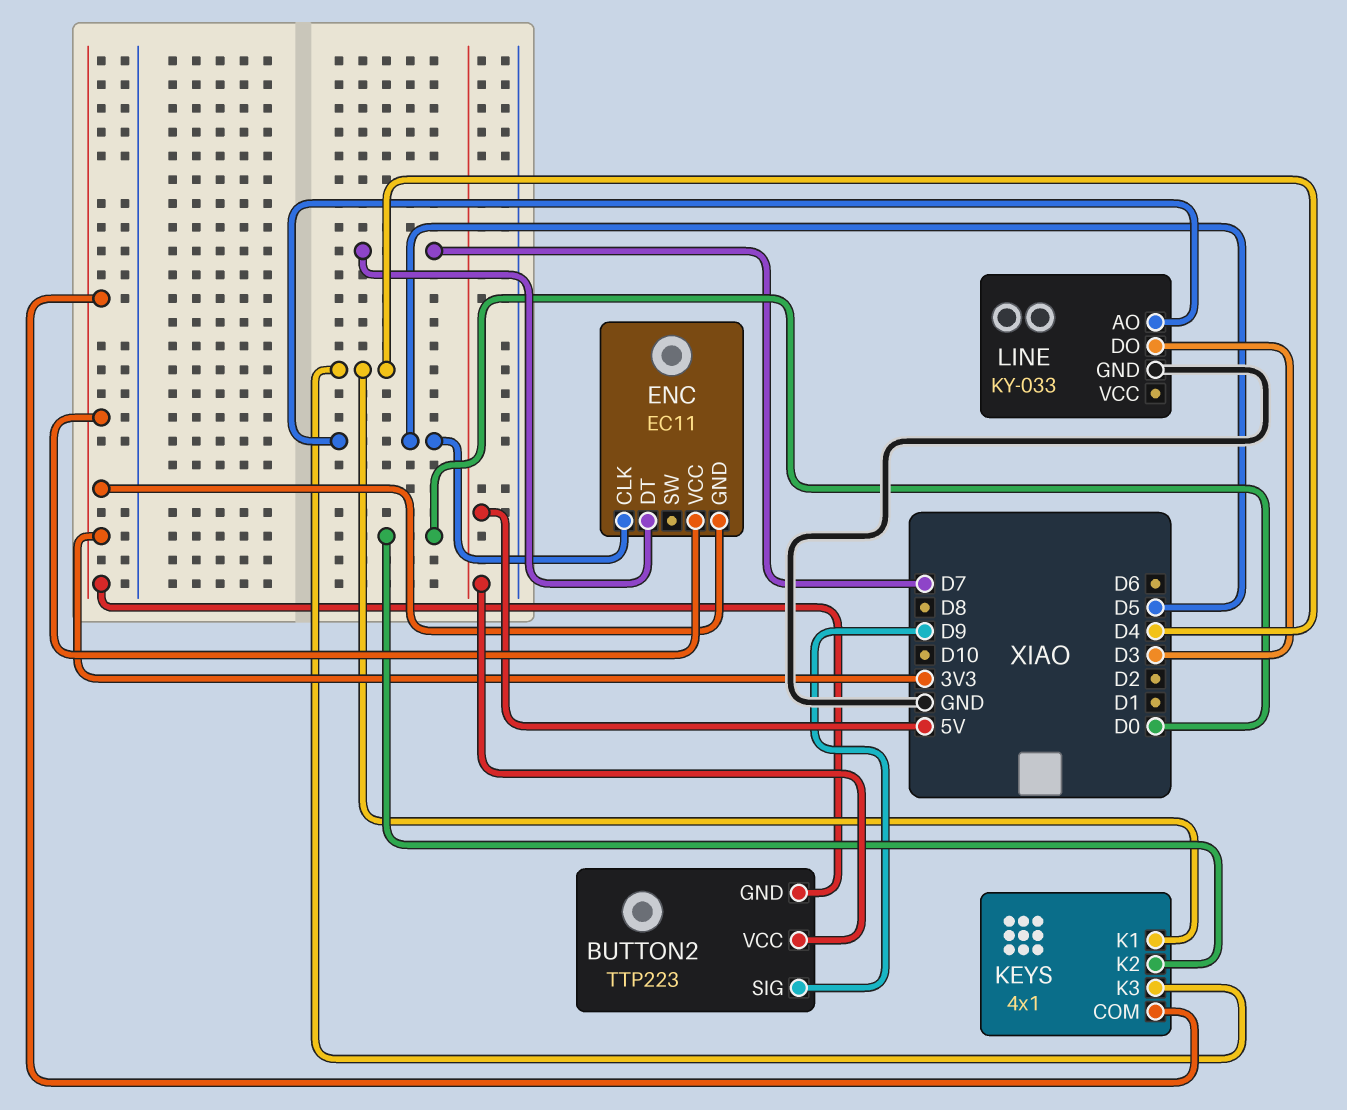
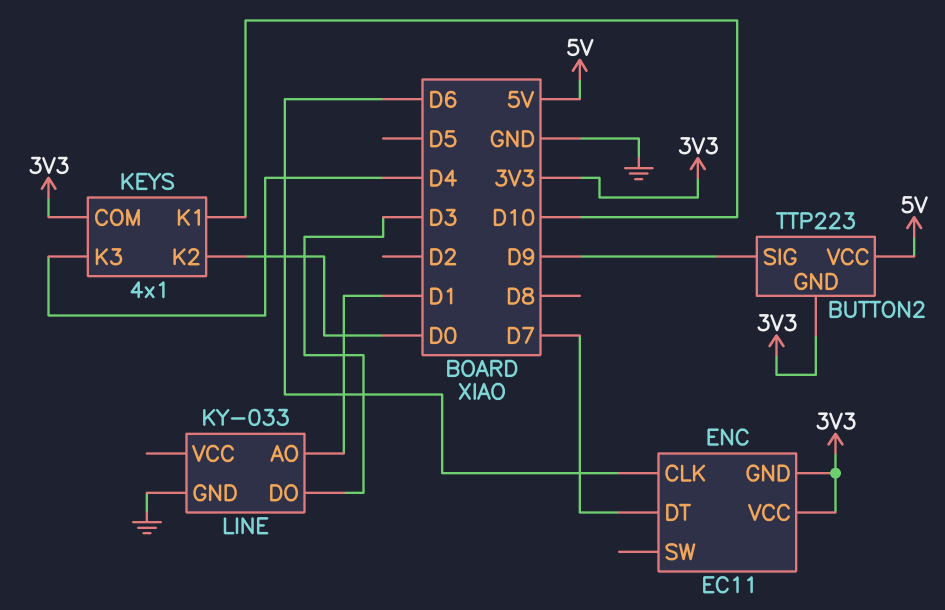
ENC pin CLK: D5 -> D6
KEYS pin K1: D4 -> D10
LINE pin AO: D5 -> D1

